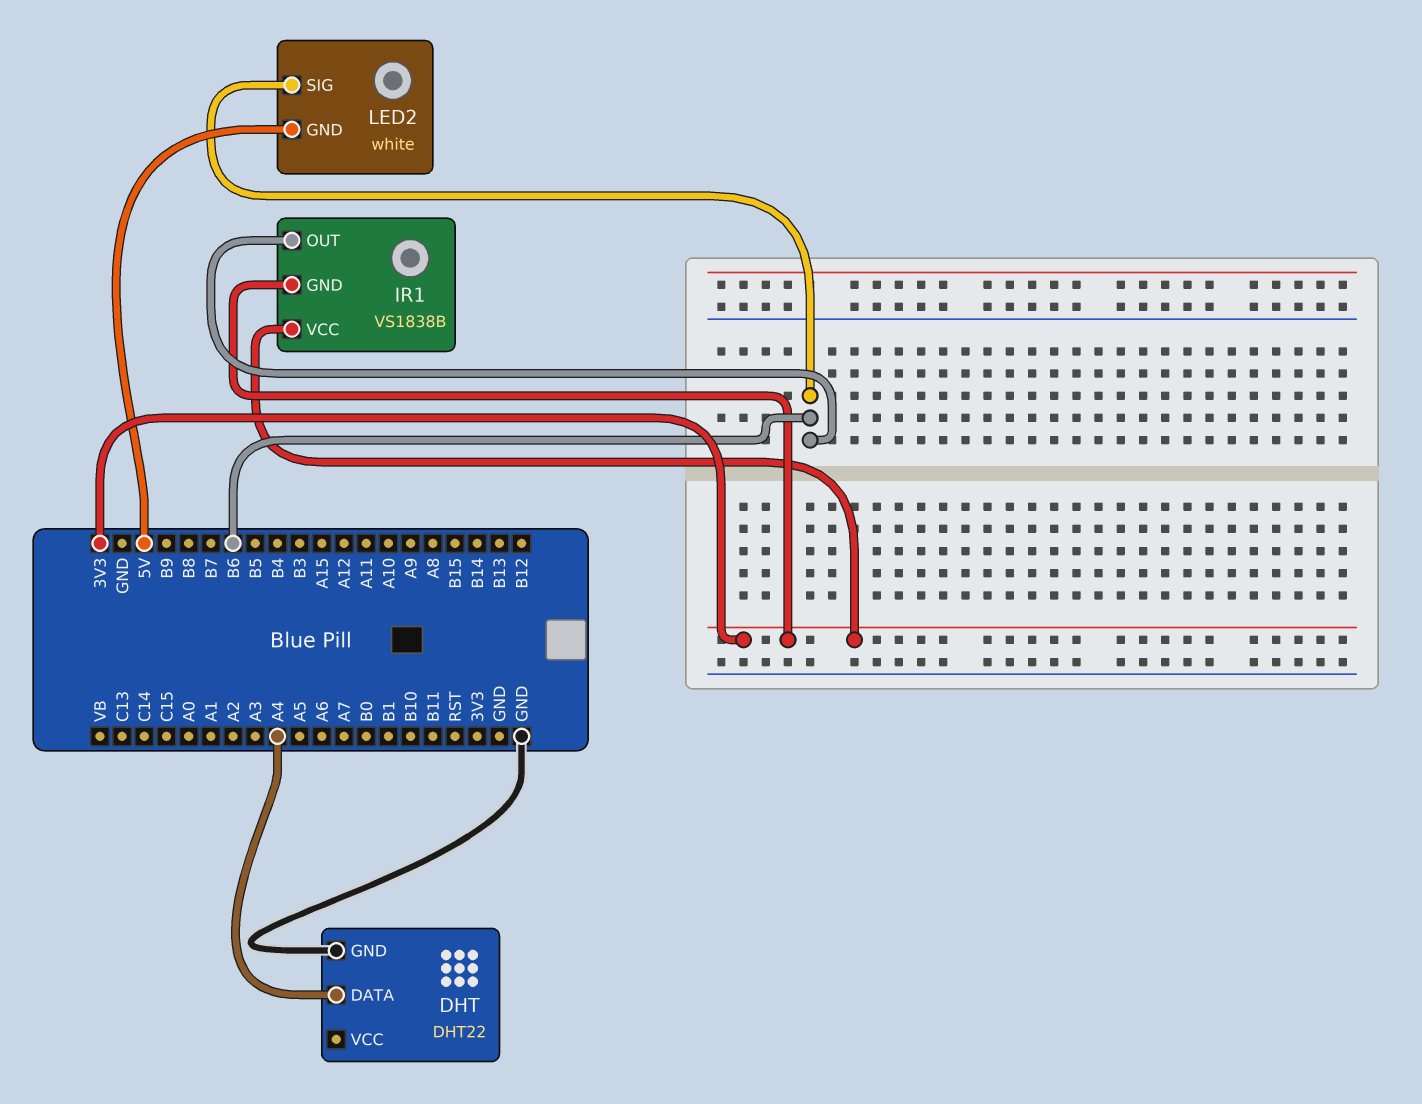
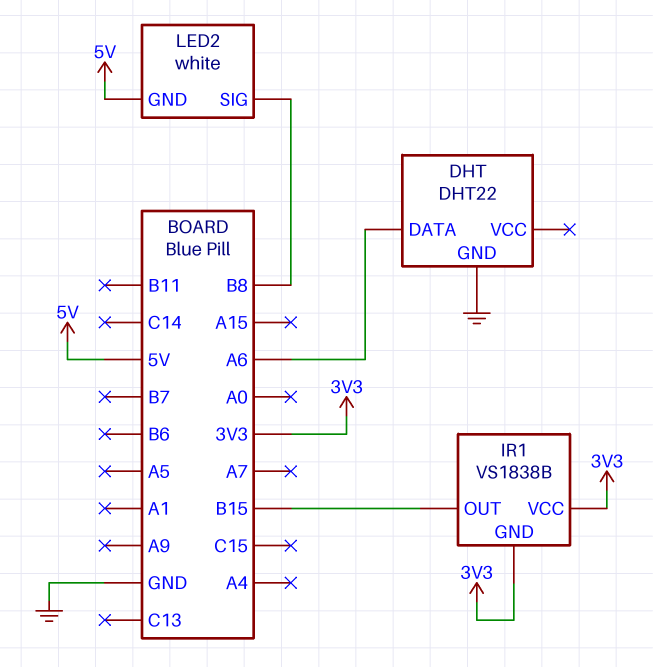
DHT pin DATA: A4 -> A6
IR1 pin OUT: B6 -> B15
LED2 pin SIG: B6 -> B8

